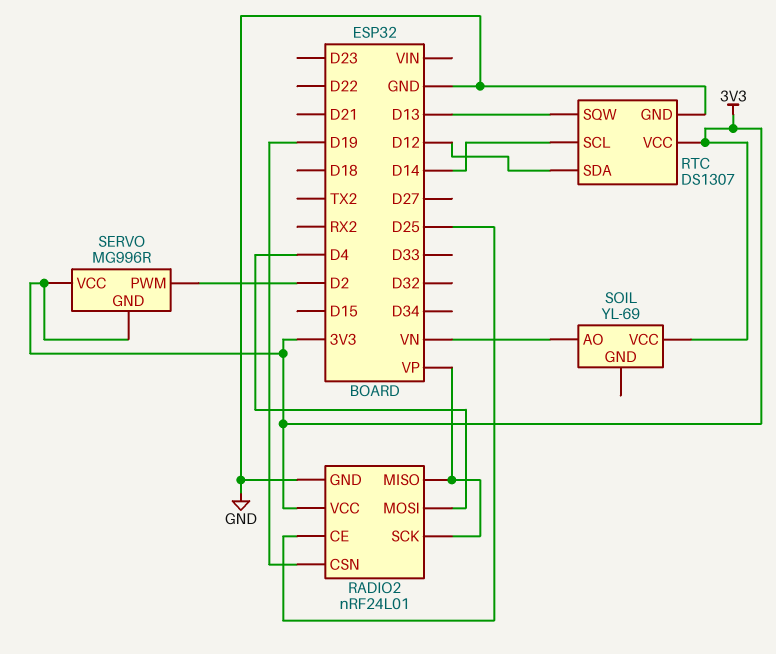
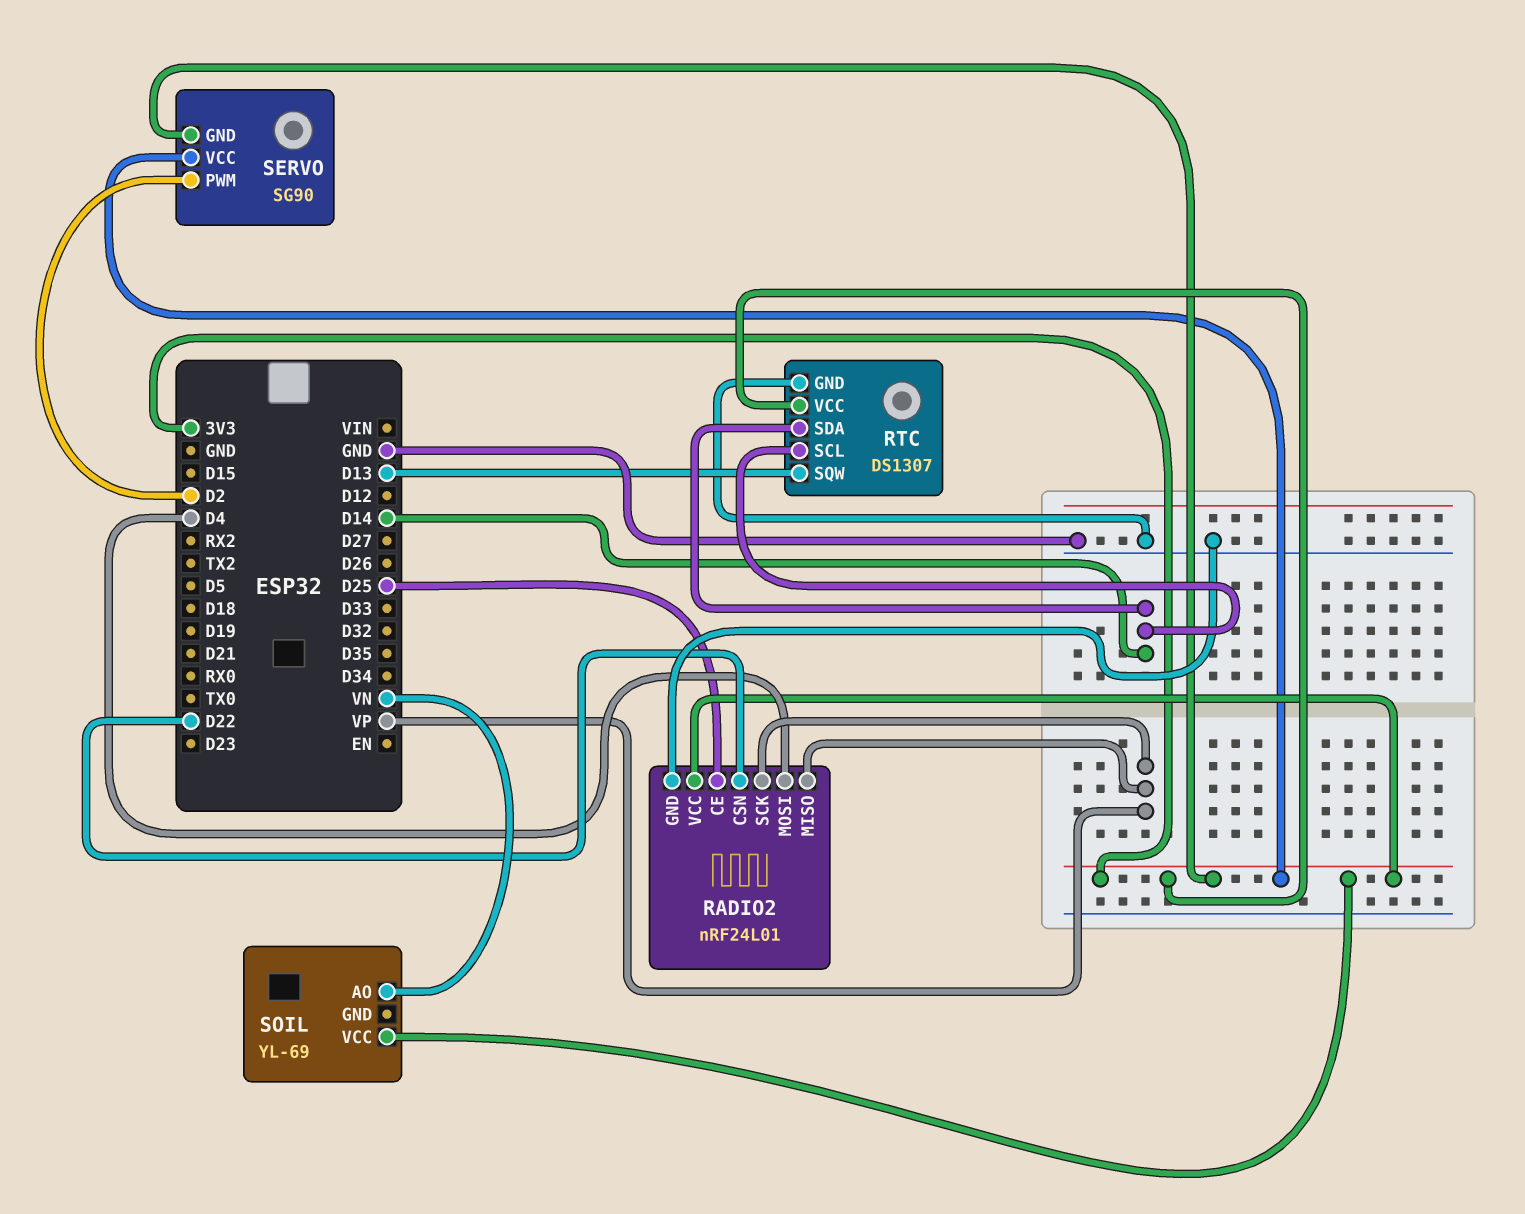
RADIO2 pin CSN: D19 -> D22
RTC pin SDA: D12 -> D14
SERVO: MG996R -> SG90

